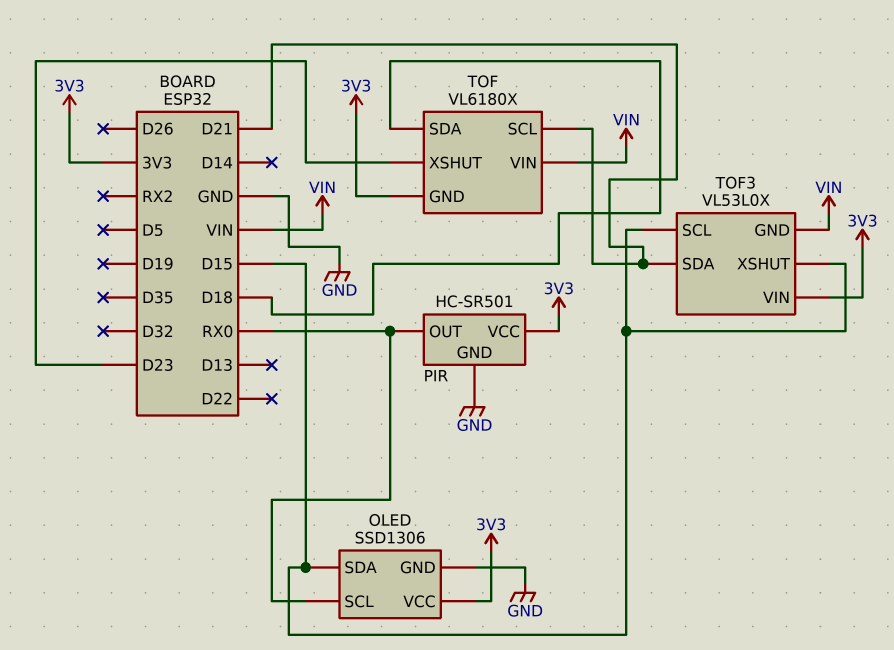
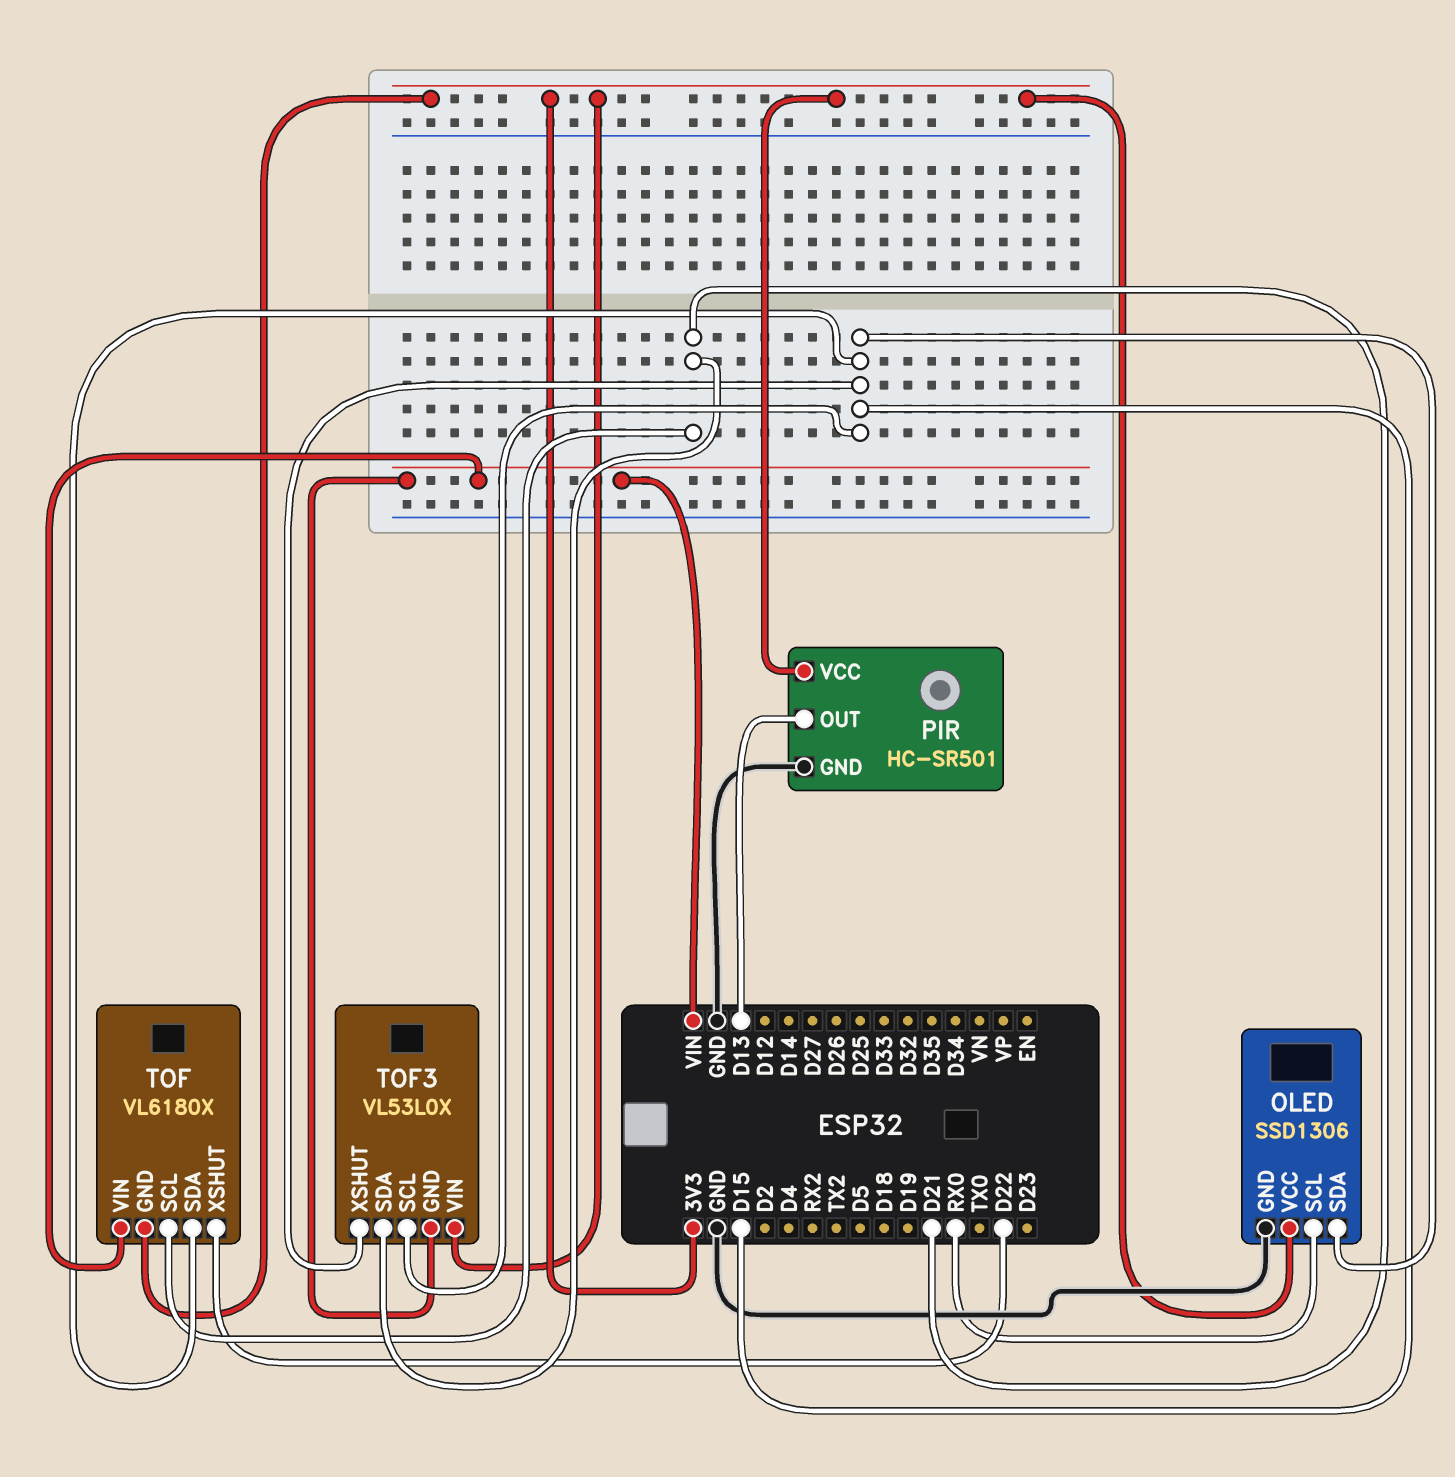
PIR pin OUT: RX0 -> D13
TOF pin SDA: D18 -> D15
TOF pin XSHUT: D23 -> D22

